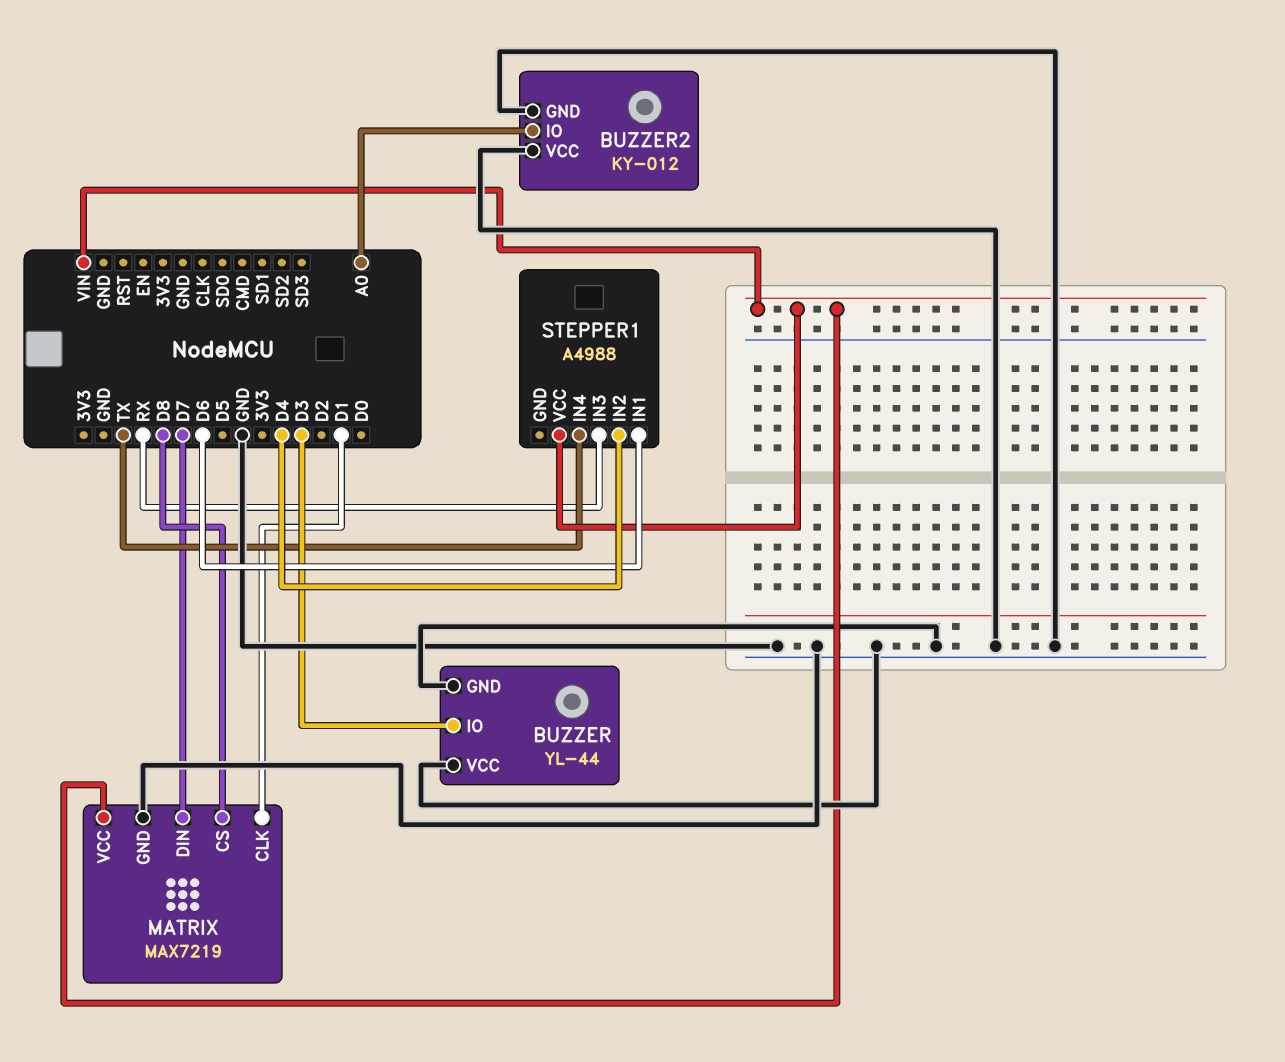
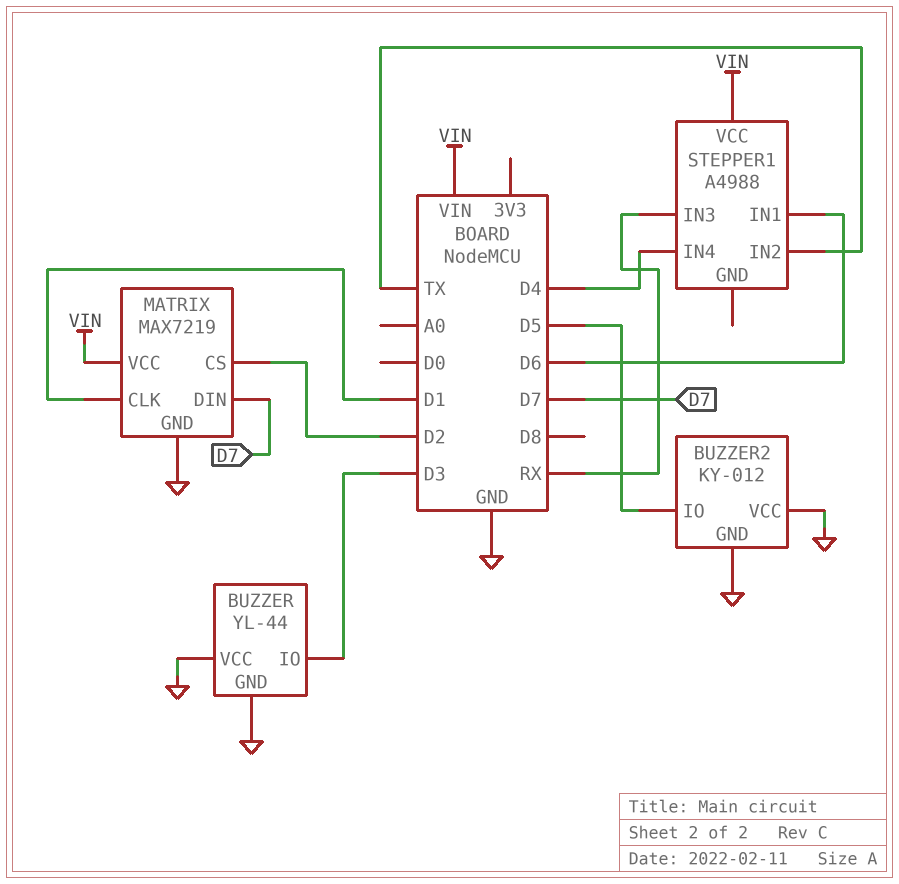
BUZZER2 pin IO: A0 -> D5
MATRIX pin CS: D8 -> D2
STEPPER1 pin IN2: D4 -> TX
STEPPER1 pin IN4: TX -> D4

